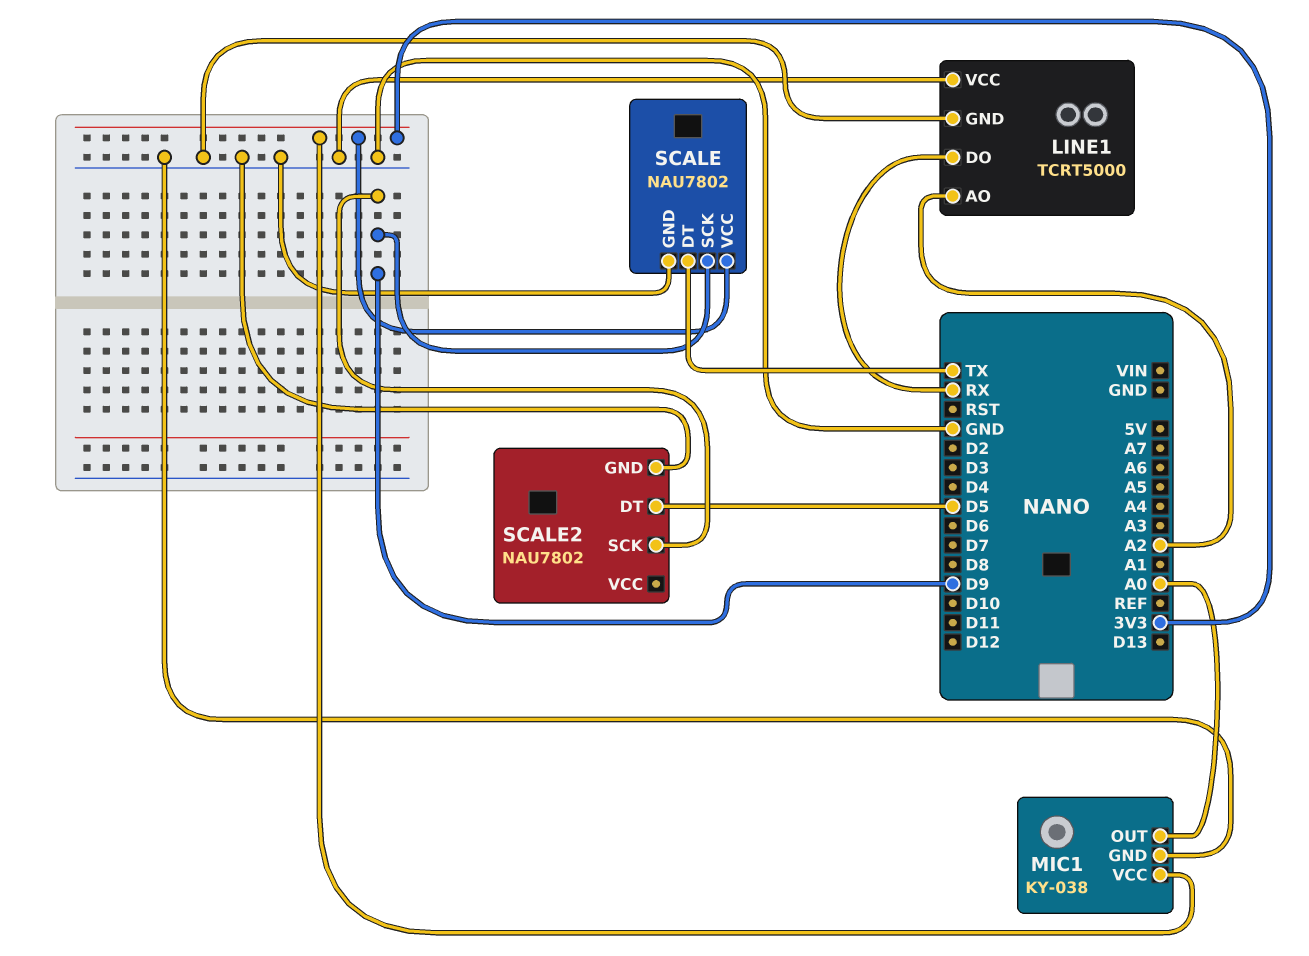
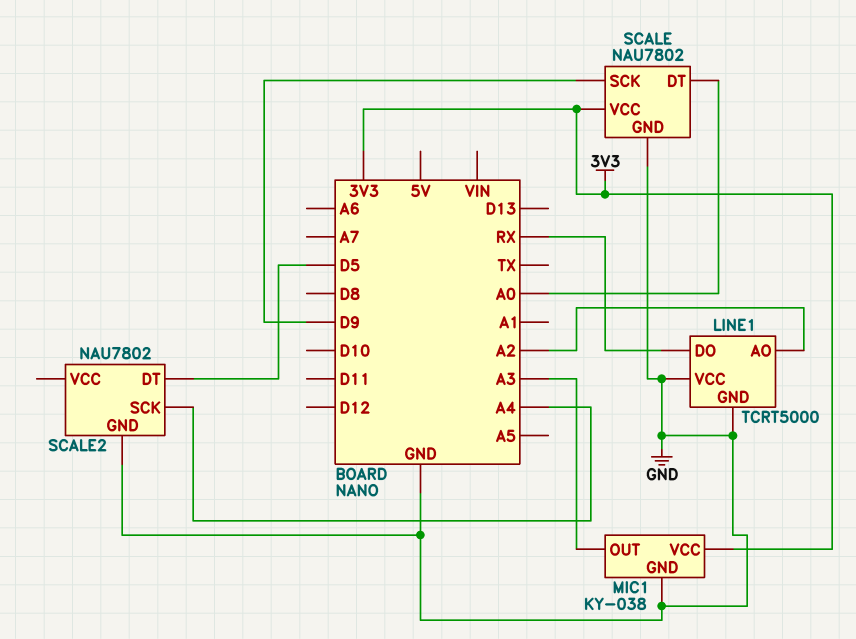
MIC1 pin OUT: A0 -> A3
SCALE pin DT: TX -> A0
SCALE2 pin SCK: D9 -> A4

